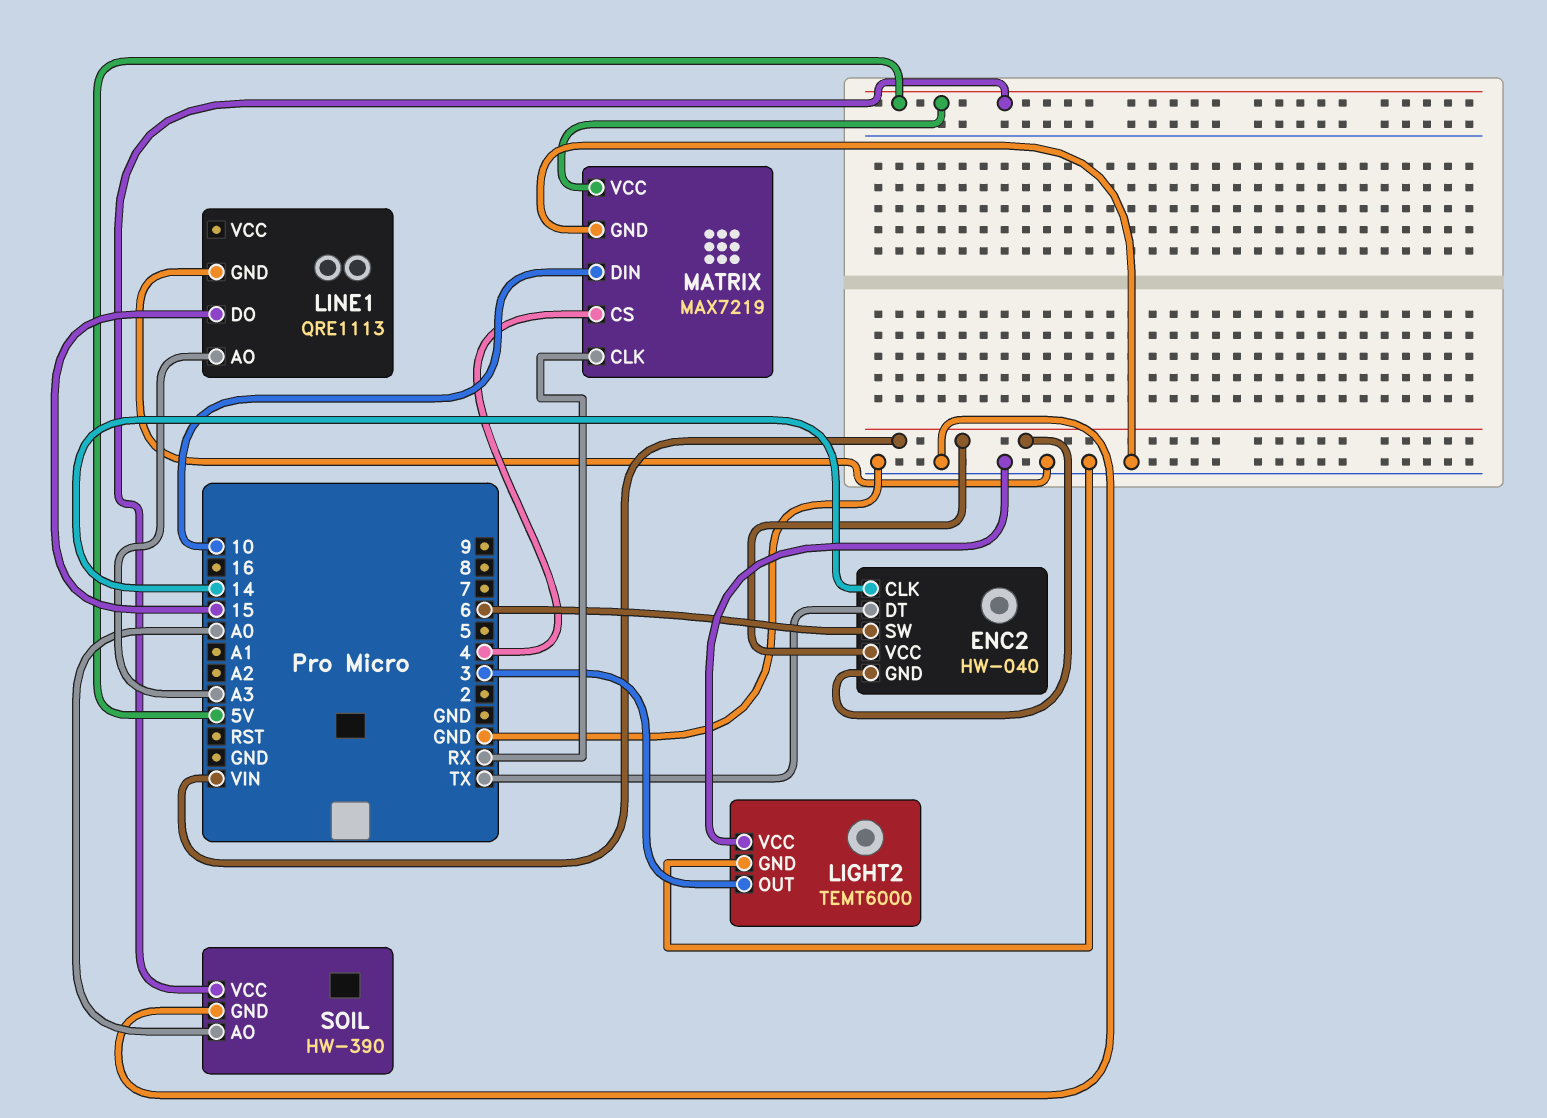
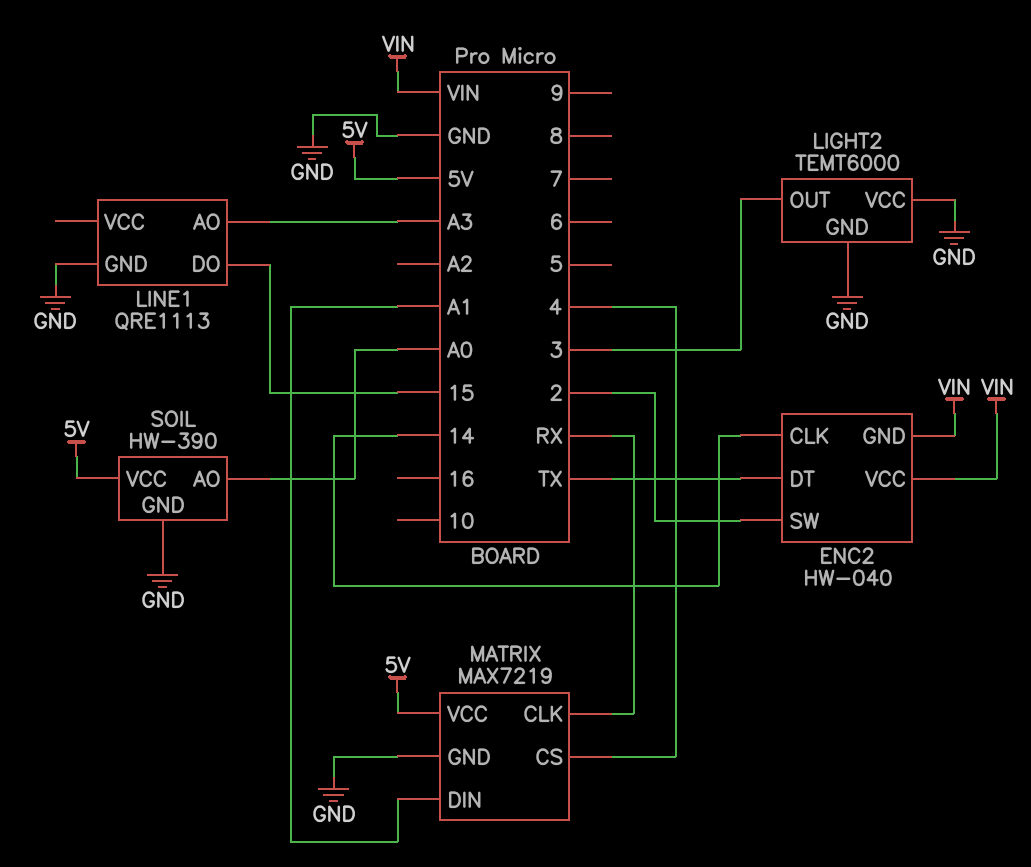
ENC2 pin SW: 6 -> 2
MATRIX pin DIN: 10 -> A1

